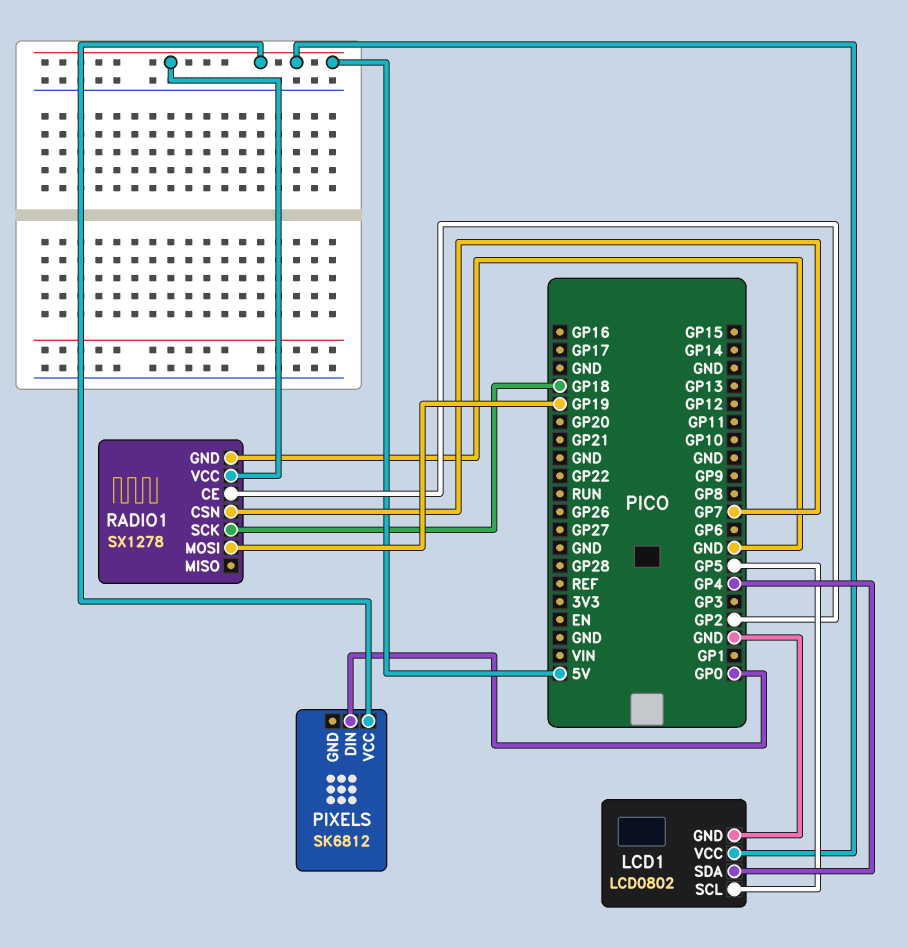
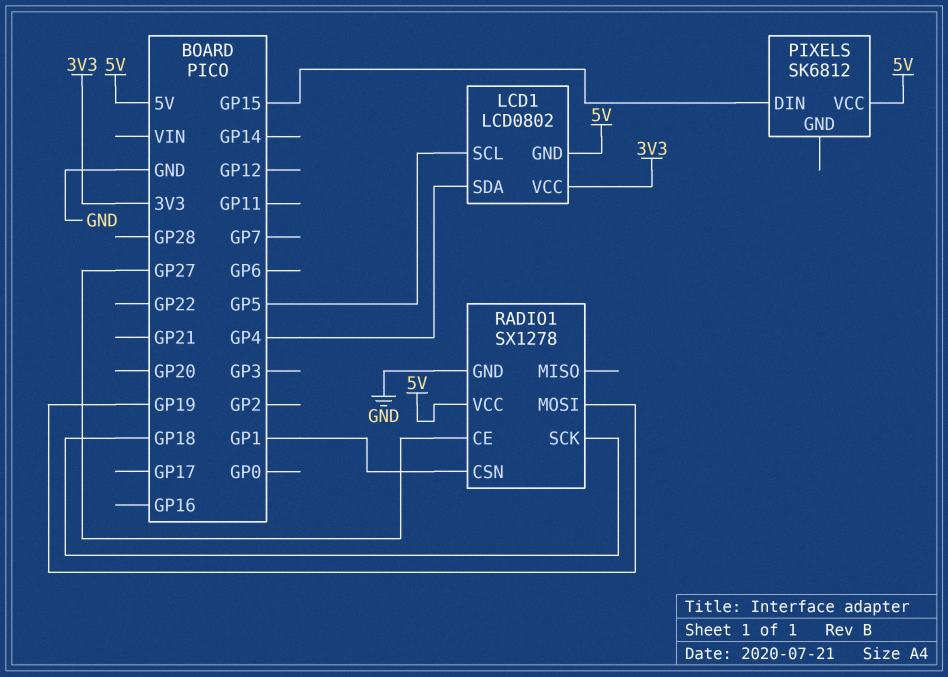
LCD1 pin GND: GND -> 5V
LCD1 pin VCC: 5V -> 3V3
PIXELS pin DIN: GP0 -> GP15
RADIO1 pin CE: GP2 -> GP27
RADIO1 pin CSN: GP7 -> GP1

